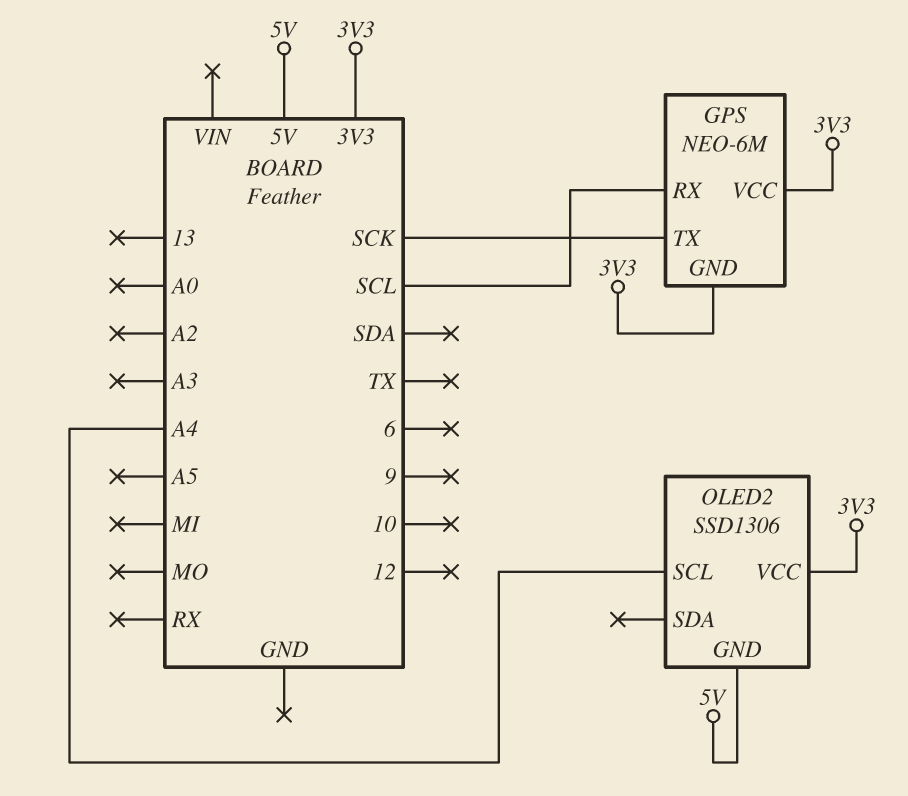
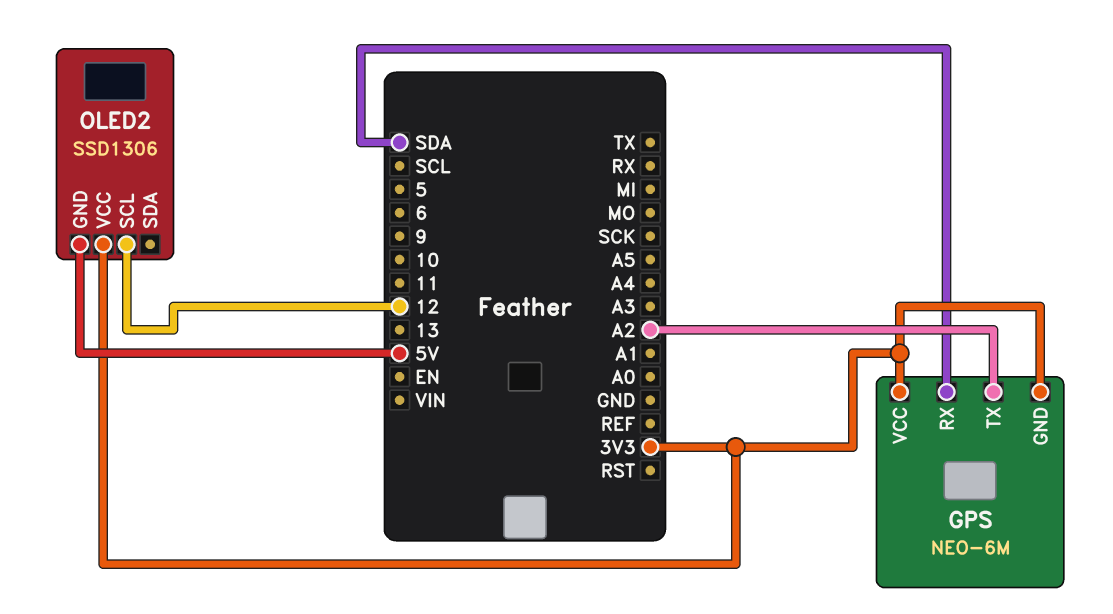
GPS pin RX: SCL -> SDA
GPS pin TX: SCK -> A2
OLED2 pin SCL: A4 -> 12

